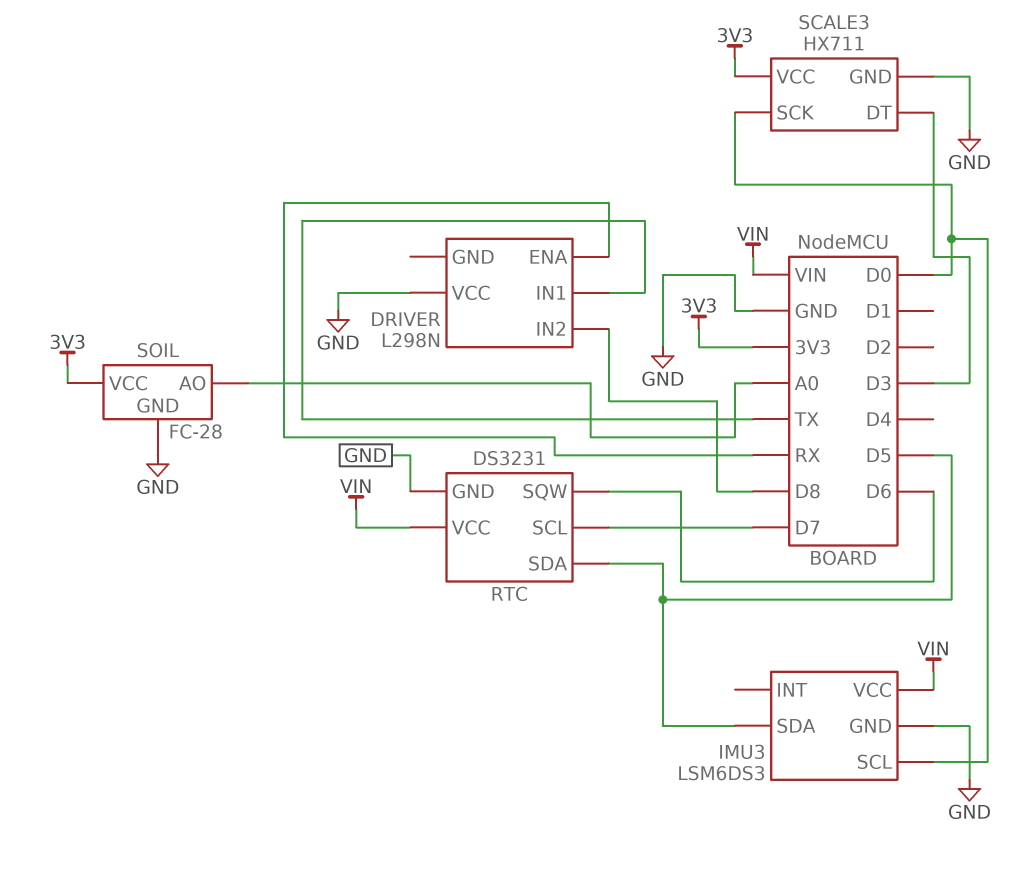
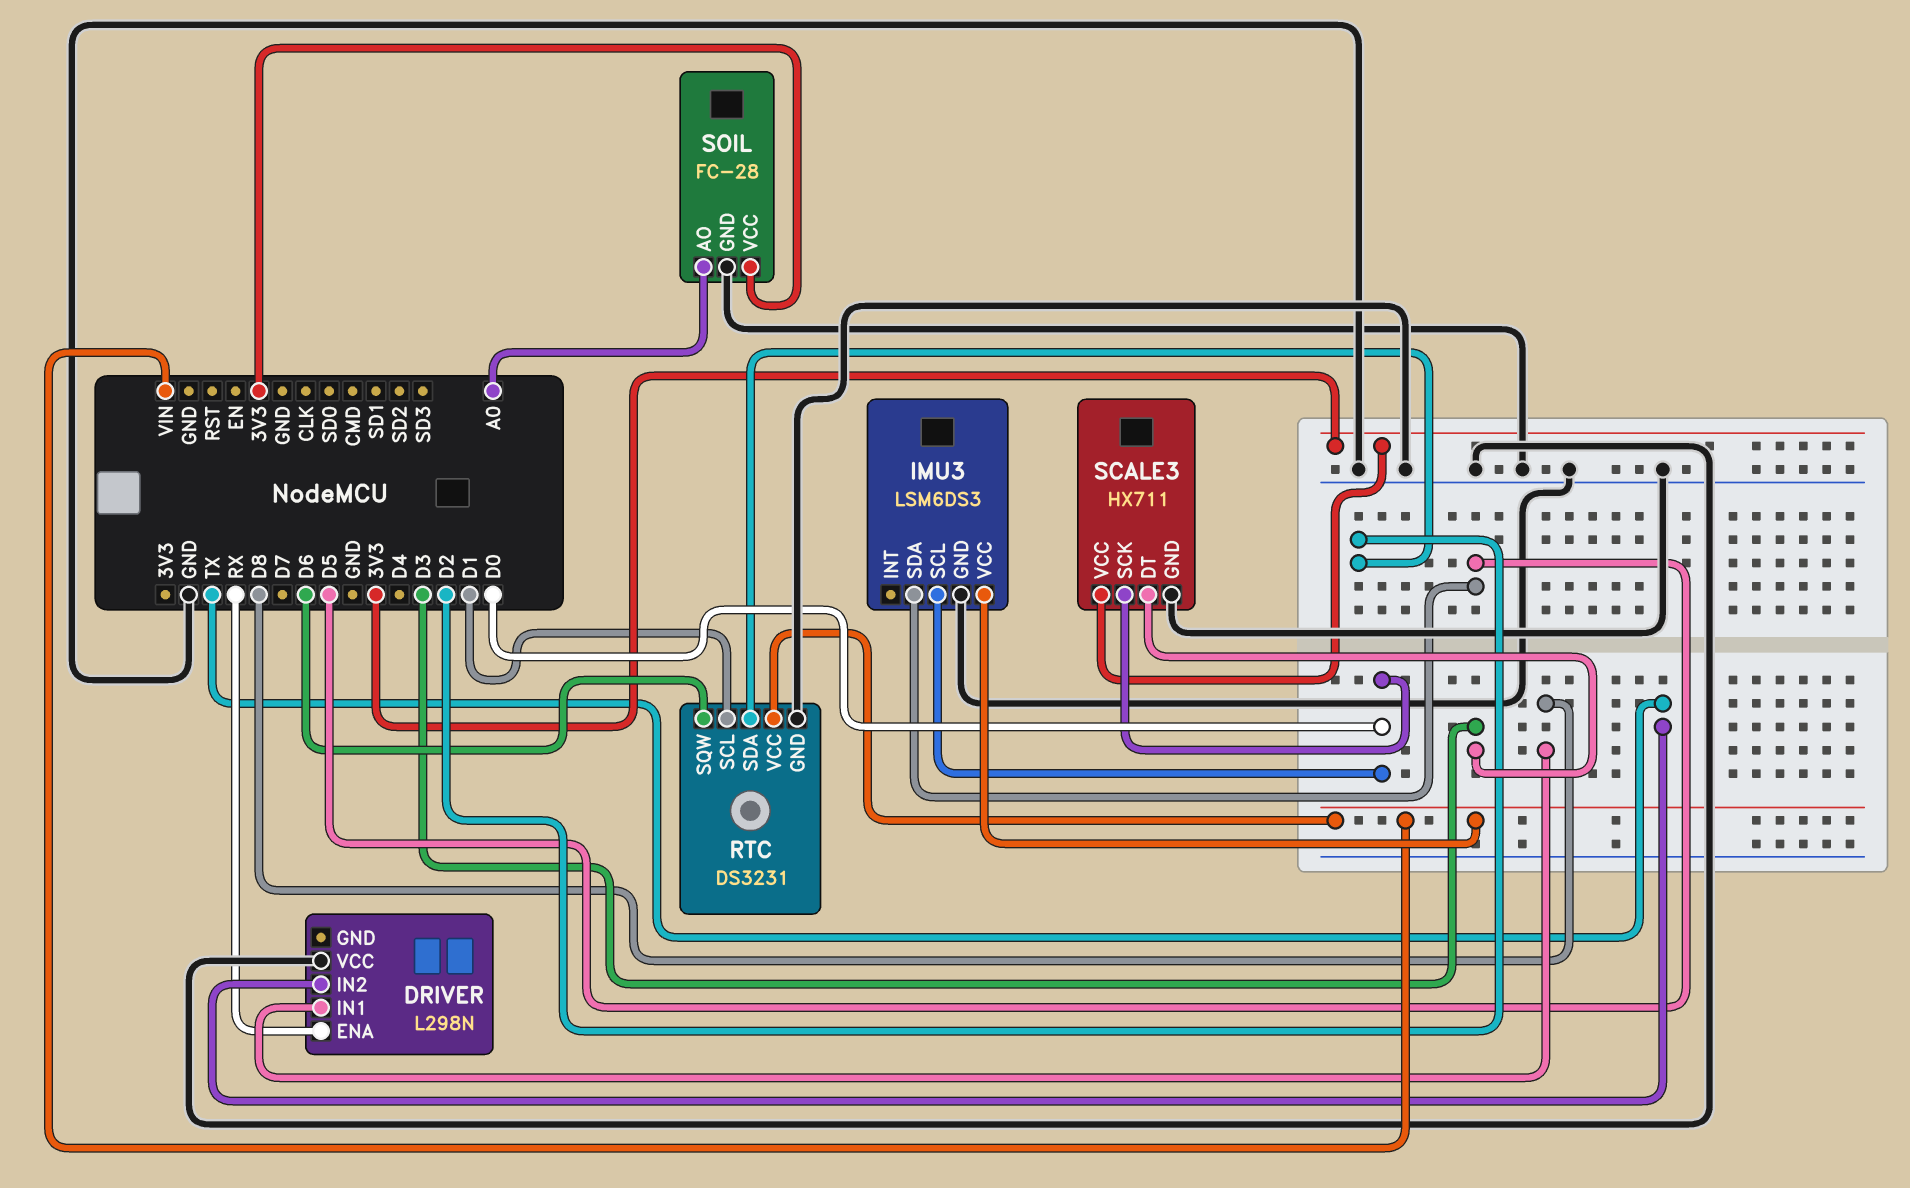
DRIVER pin IN1: TX -> D8
DRIVER pin IN2: D8 -> TX
RTC pin SCL: D7 -> D1
RTC pin SDA: D5 -> D2

